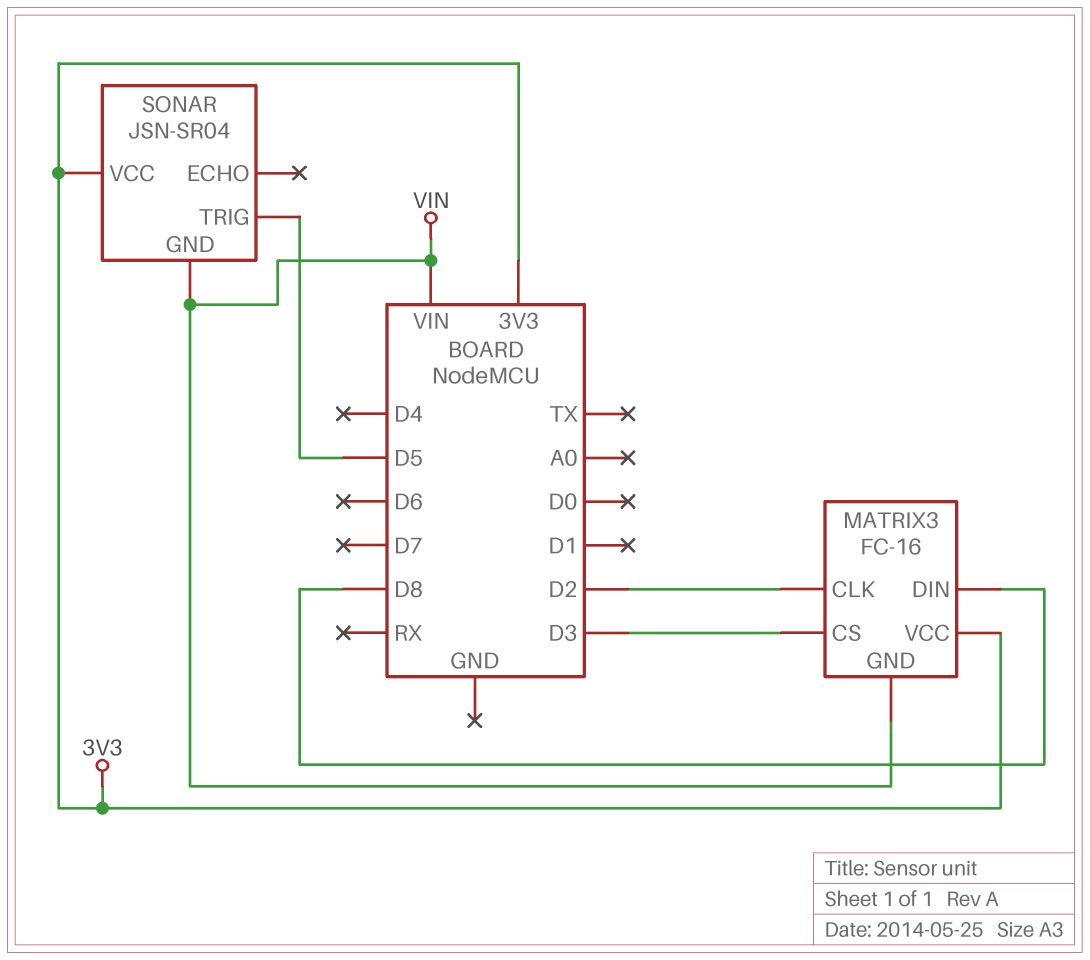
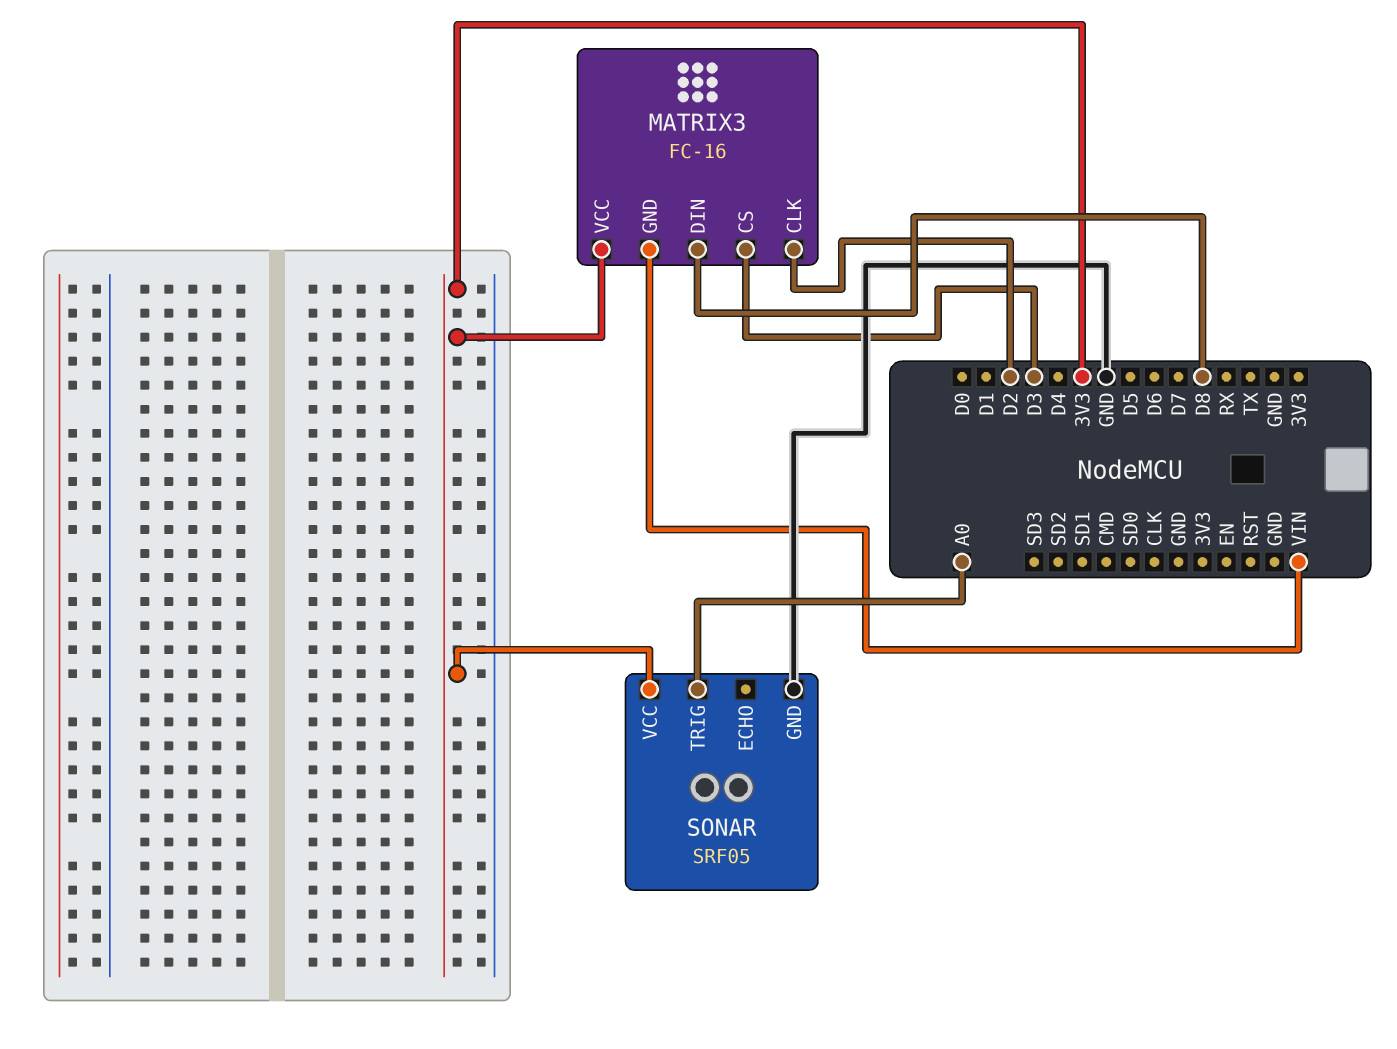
SONAR: JSN-SR04 -> SRF05
SONAR pin GND: VIN -> GND
SONAR pin TRIG: D5 -> A0

